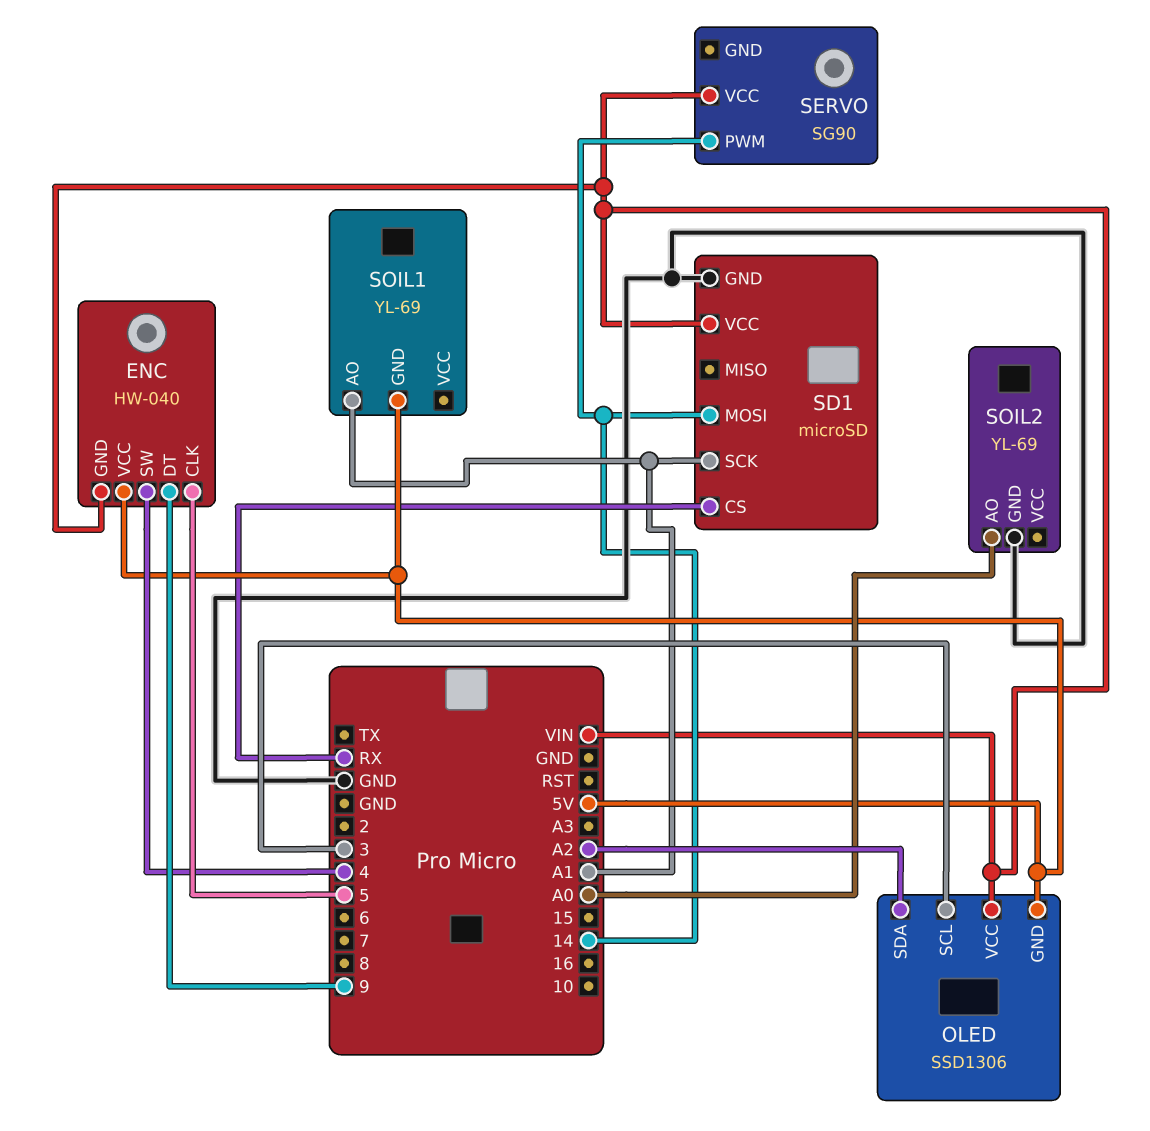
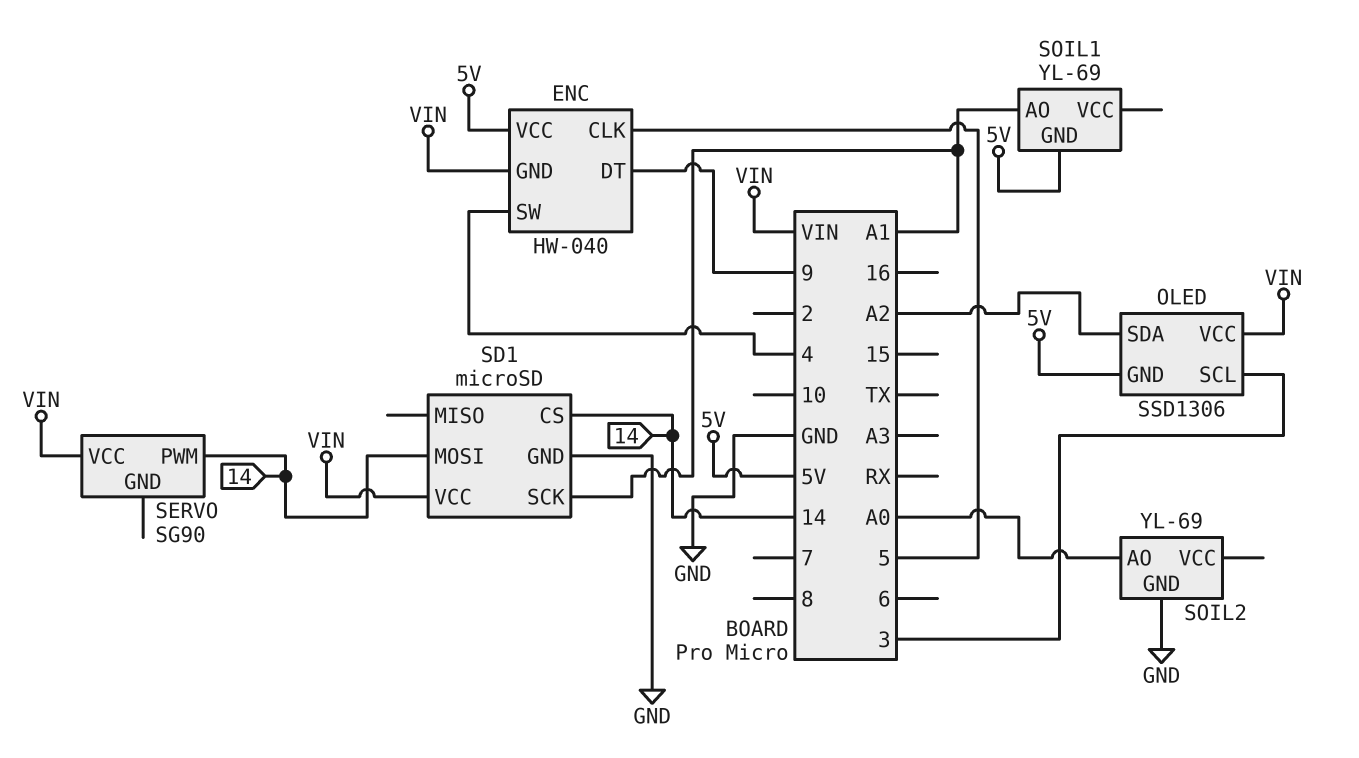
SD1 pin CS: RX -> 14

